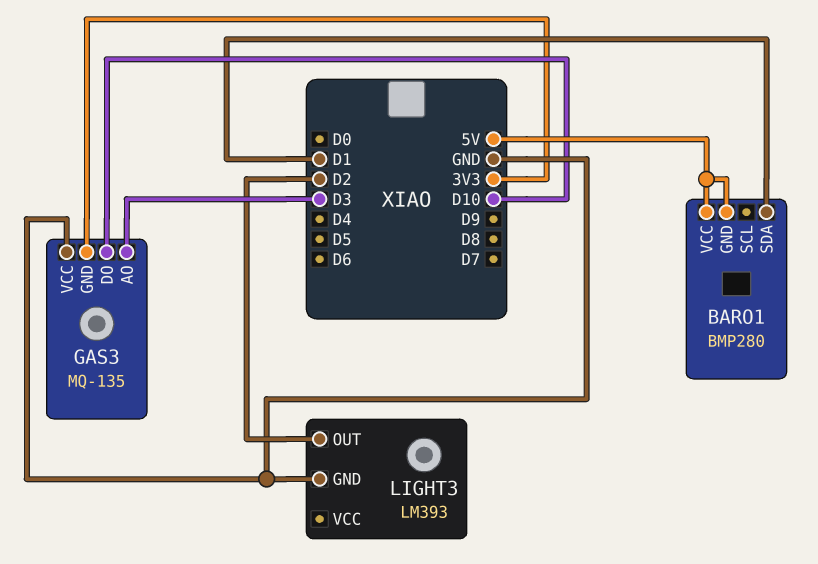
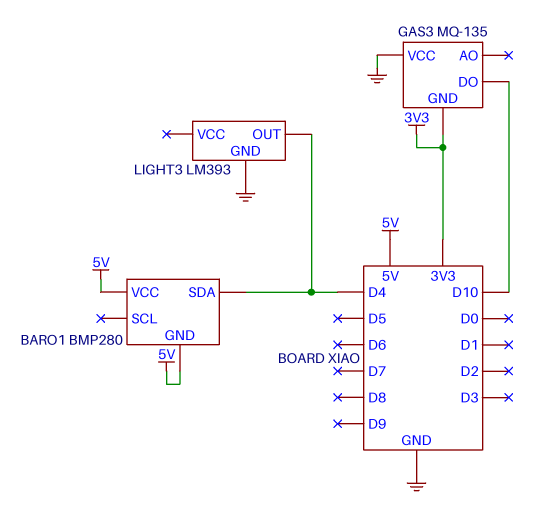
BARO1 pin SDA: D1 -> D4
GAS3 pin AO: D3 -> none
LIGHT3 pin OUT: D2 -> D4

